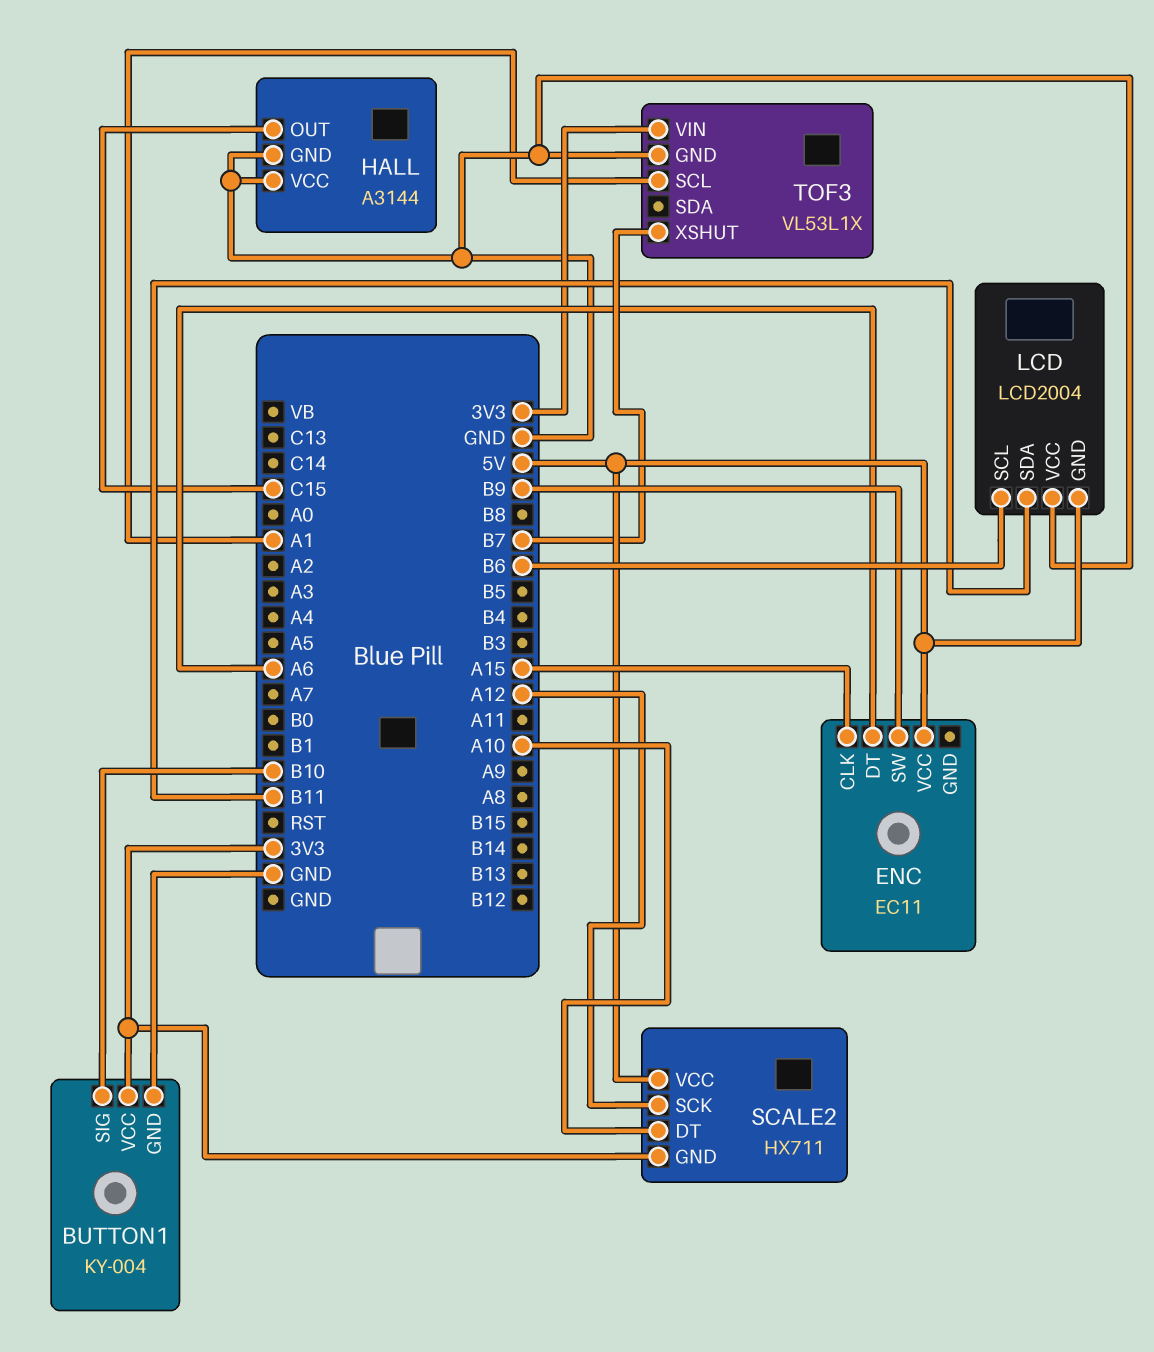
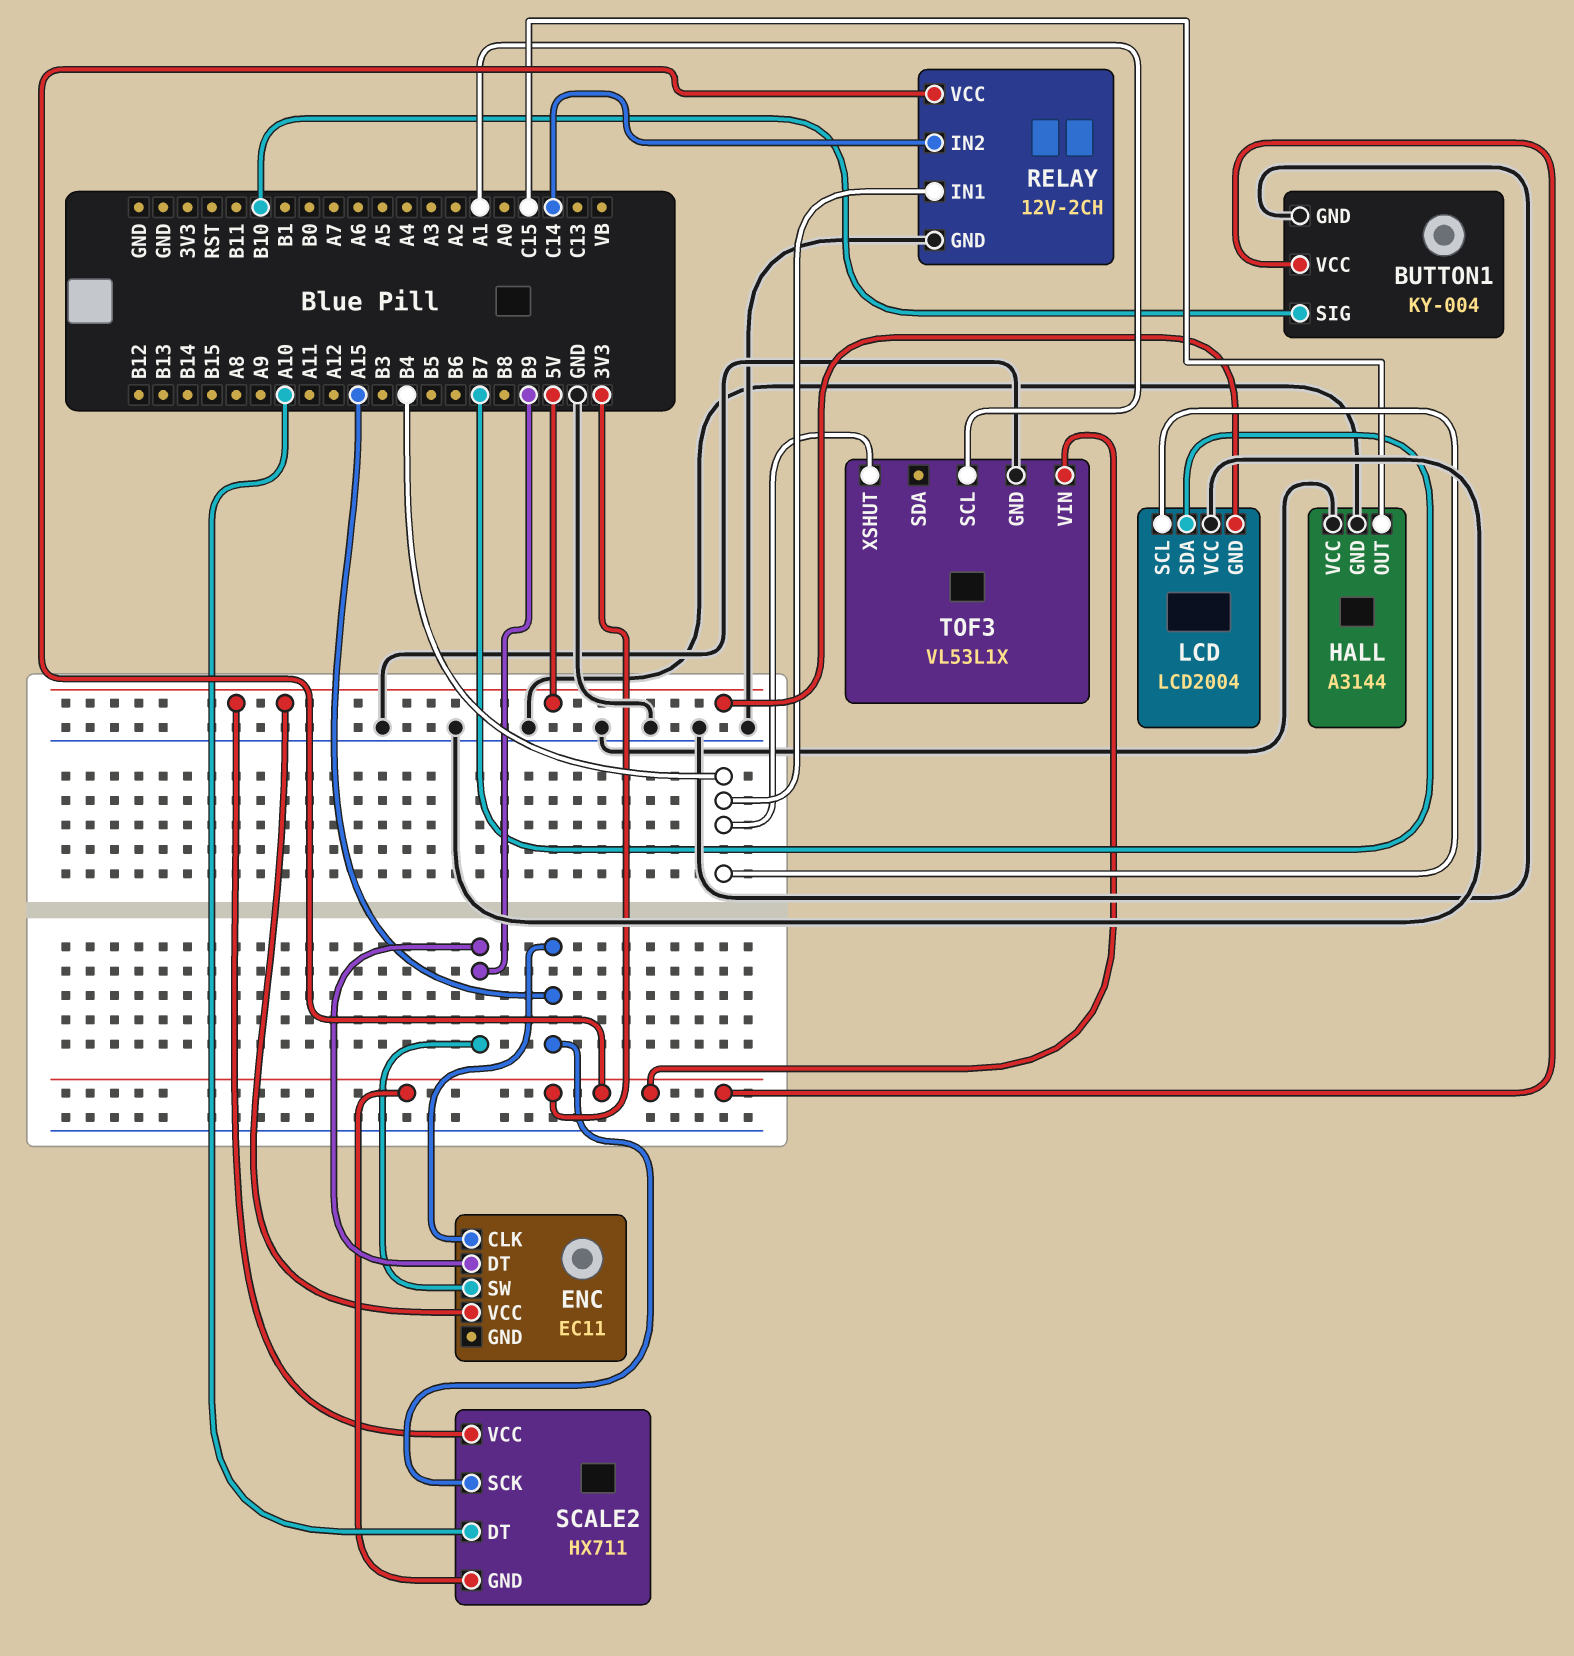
ENC pin DT: A6 -> B9
LCD pin SCL: B6 -> B4
LCD pin SDA: B11 -> B7
RELAY: none -> 12V-2CH
RELAY pin GND: none -> GND
RELAY pin IN1: none -> B4
RELAY pin IN2: none -> C14
RELAY pin VCC: none -> 3V3
SCALE2 pin SCK: A12 -> A15
TOF3 pin XSHUT: B7 -> B4

